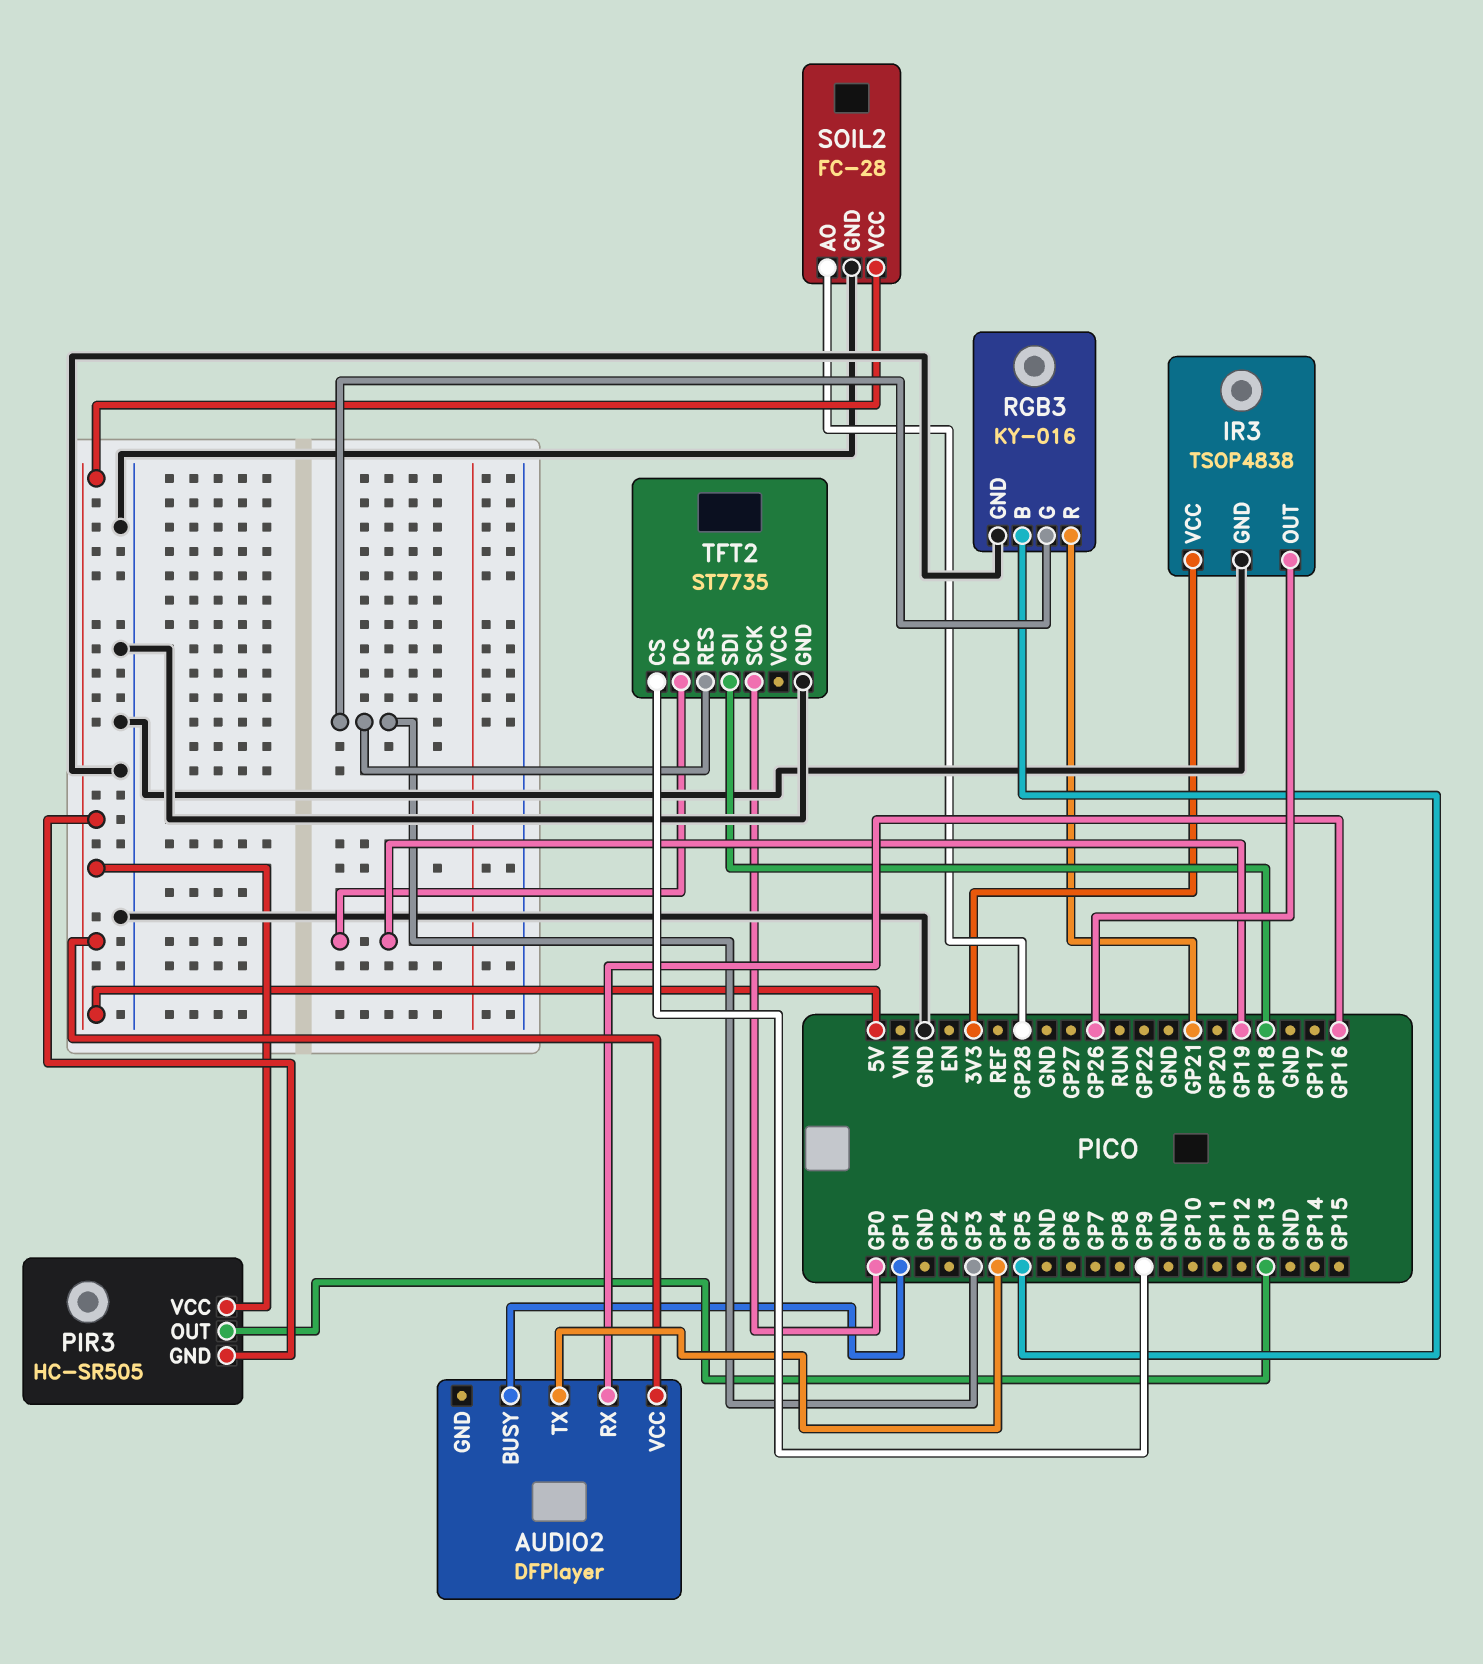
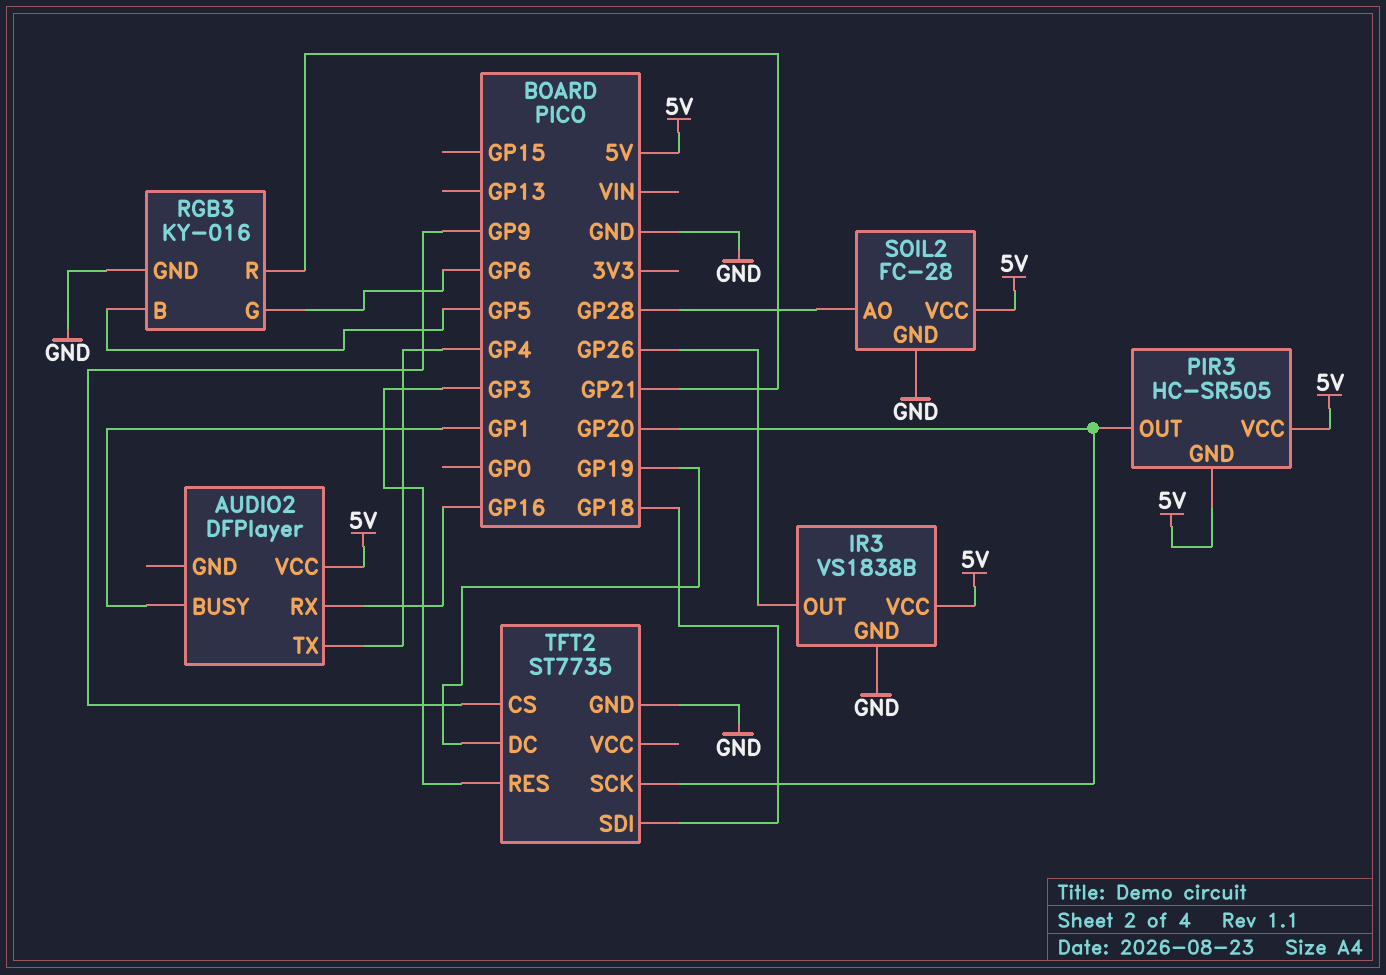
IR3: TSOP4838 -> VS1838B
IR3 pin VCC: 3V3 -> 5V
PIR3 pin OUT: GP13 -> GP20
RGB3 pin G: GP3 -> GP6
TFT2 pin SCK: GP0 -> GP20

